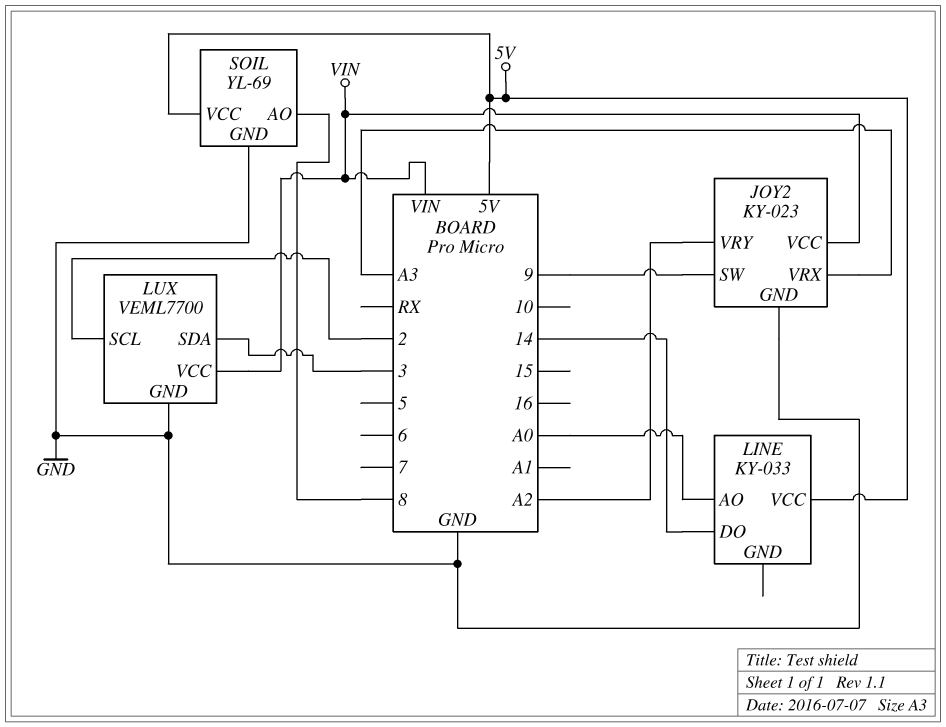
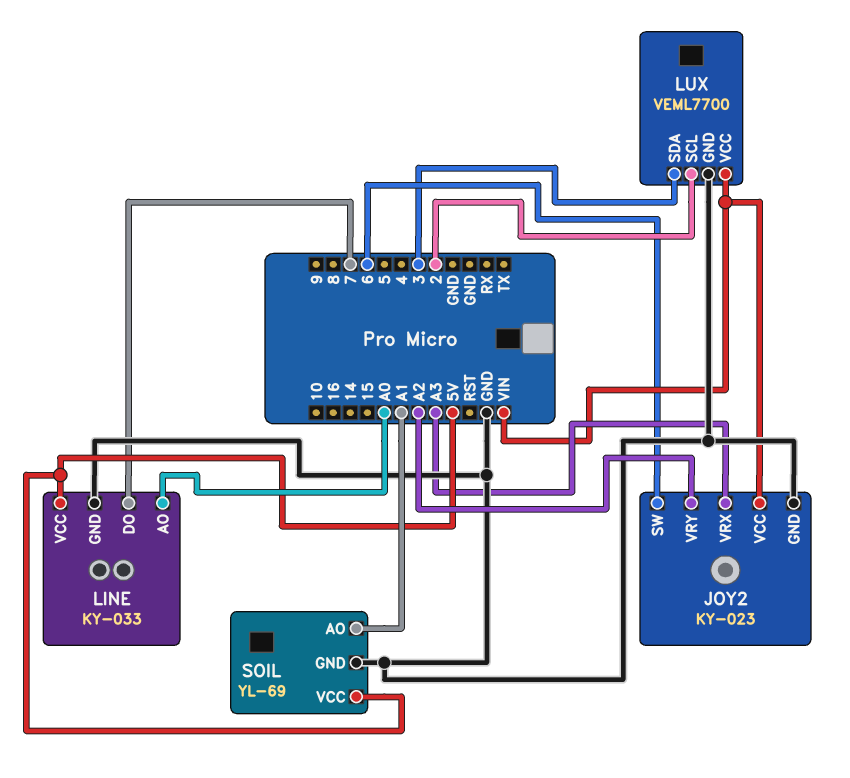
JOY2 pin SW: 9 -> 6
LINE pin DO: 14 -> 7
LINE pin GND: none -> GND
SOIL pin AO: 8 -> A1

